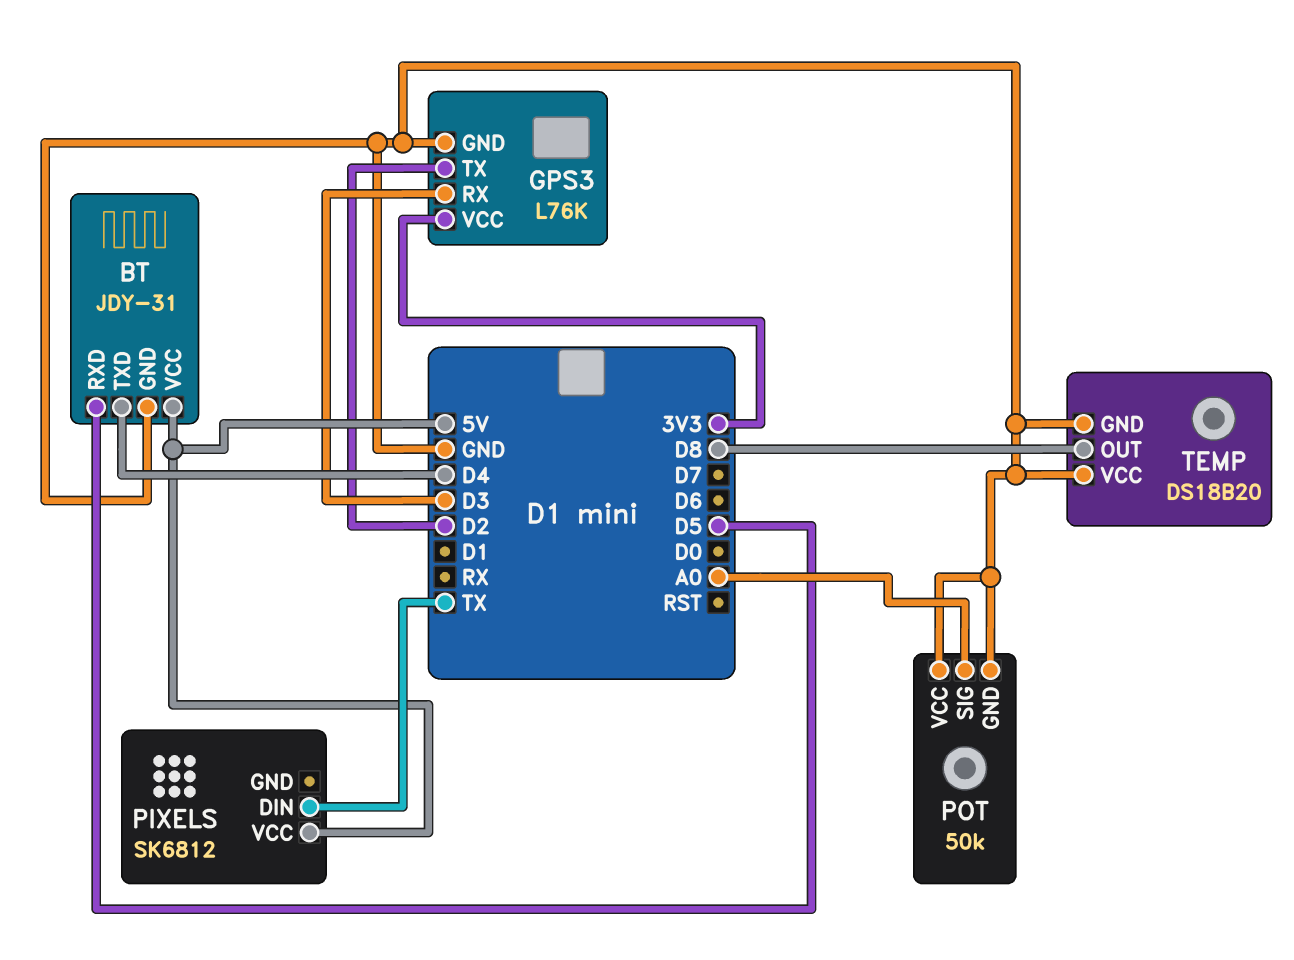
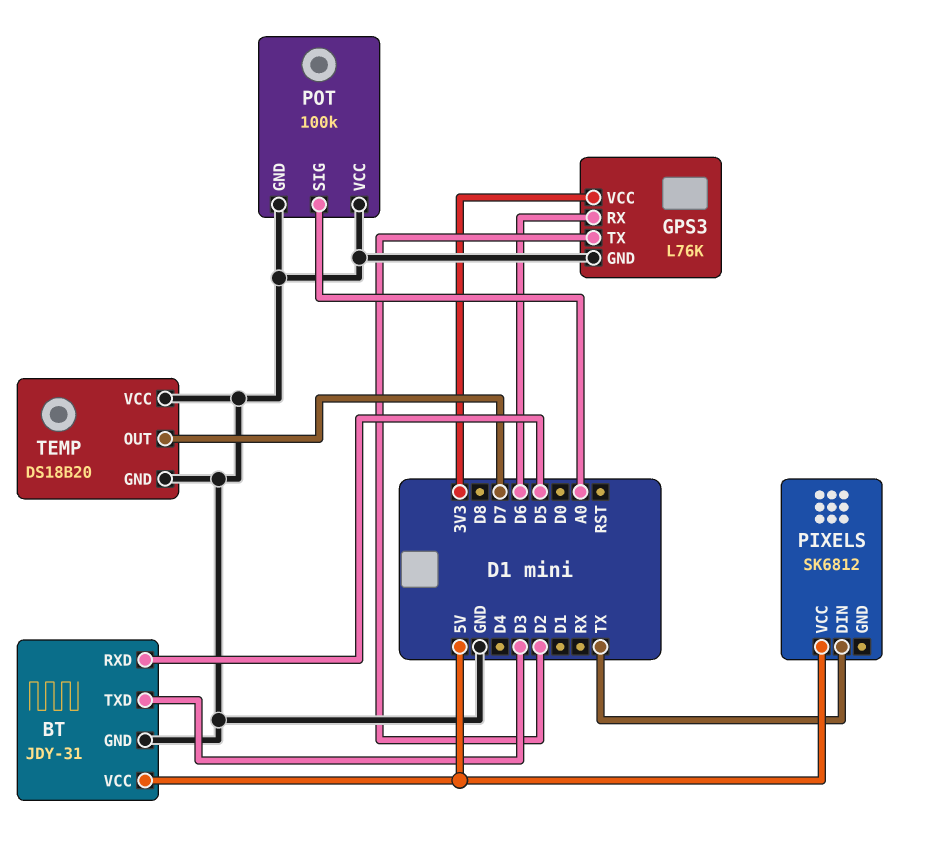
BT pin TXD: D4 -> D3
GPS3 pin RX: D3 -> D6
POT: 50k -> 100k
TEMP pin OUT: D8 -> D7

